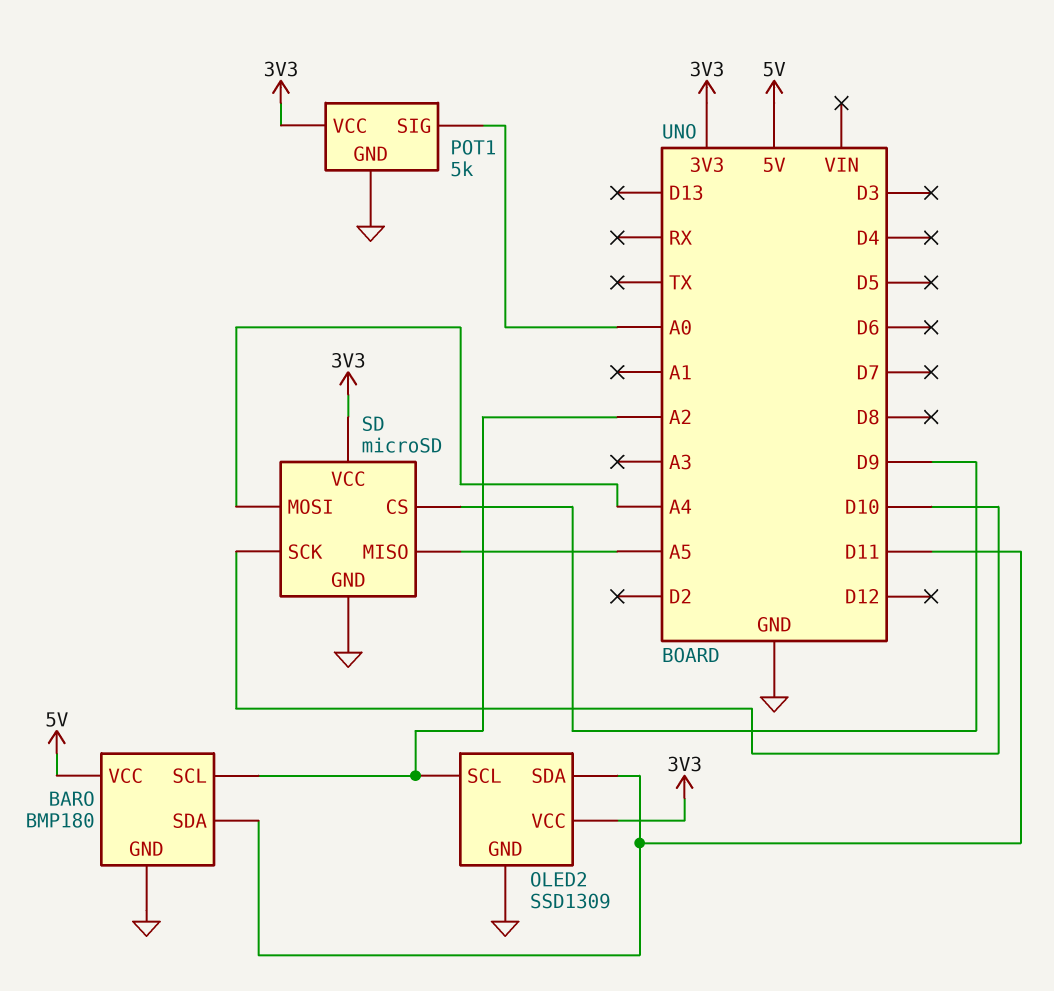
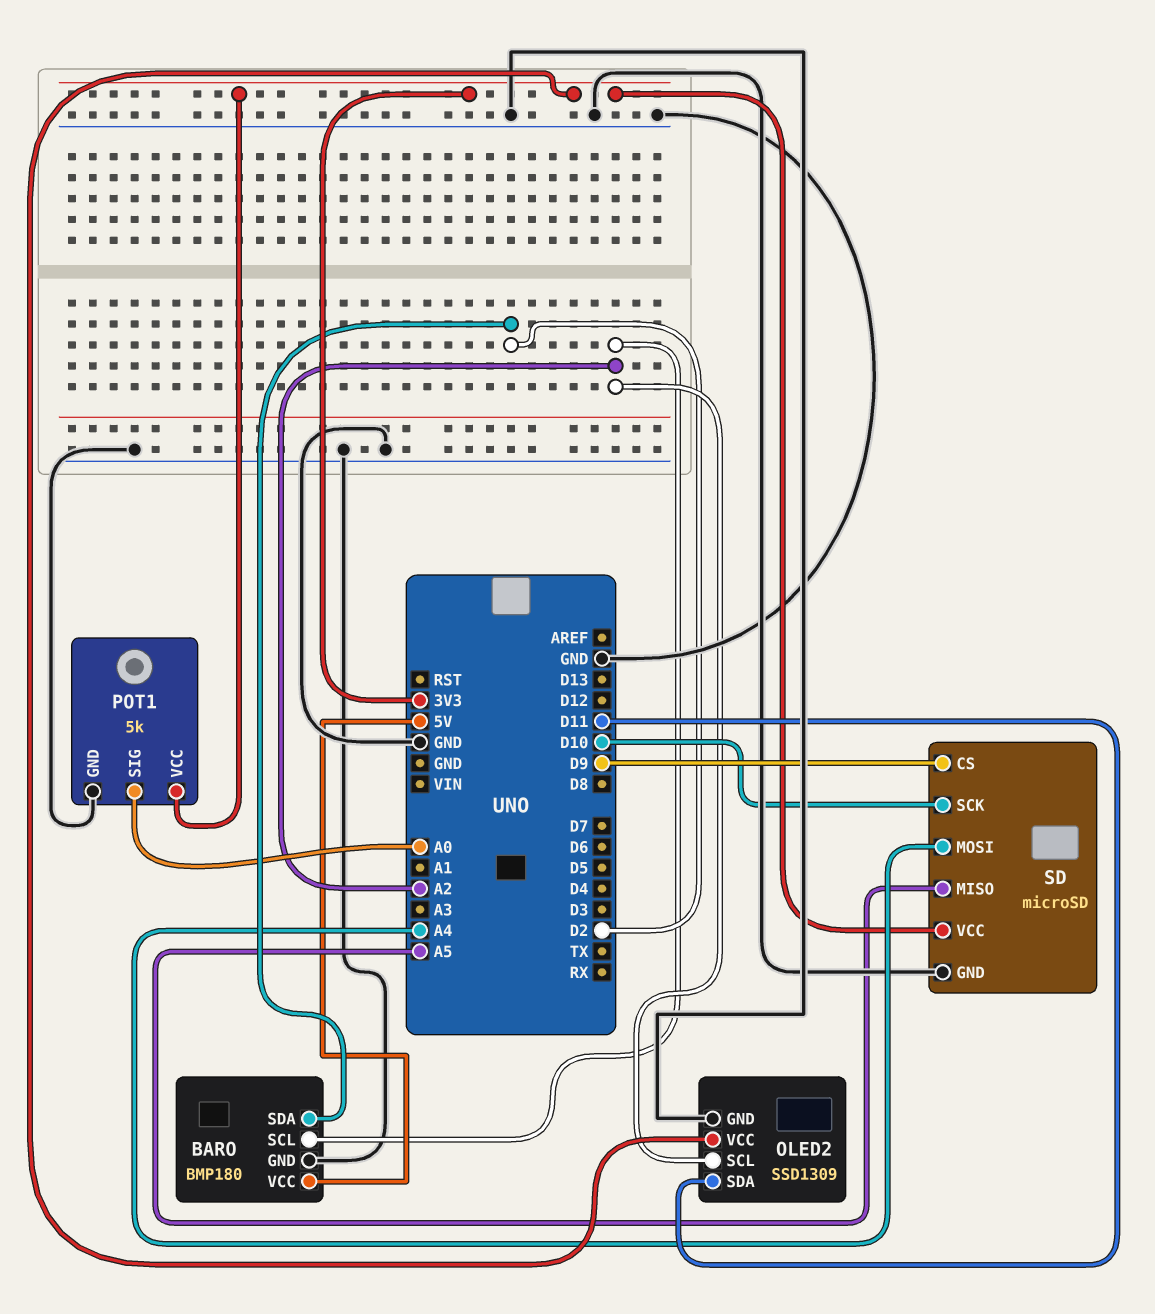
BARO pin SDA: D11 -> D2

